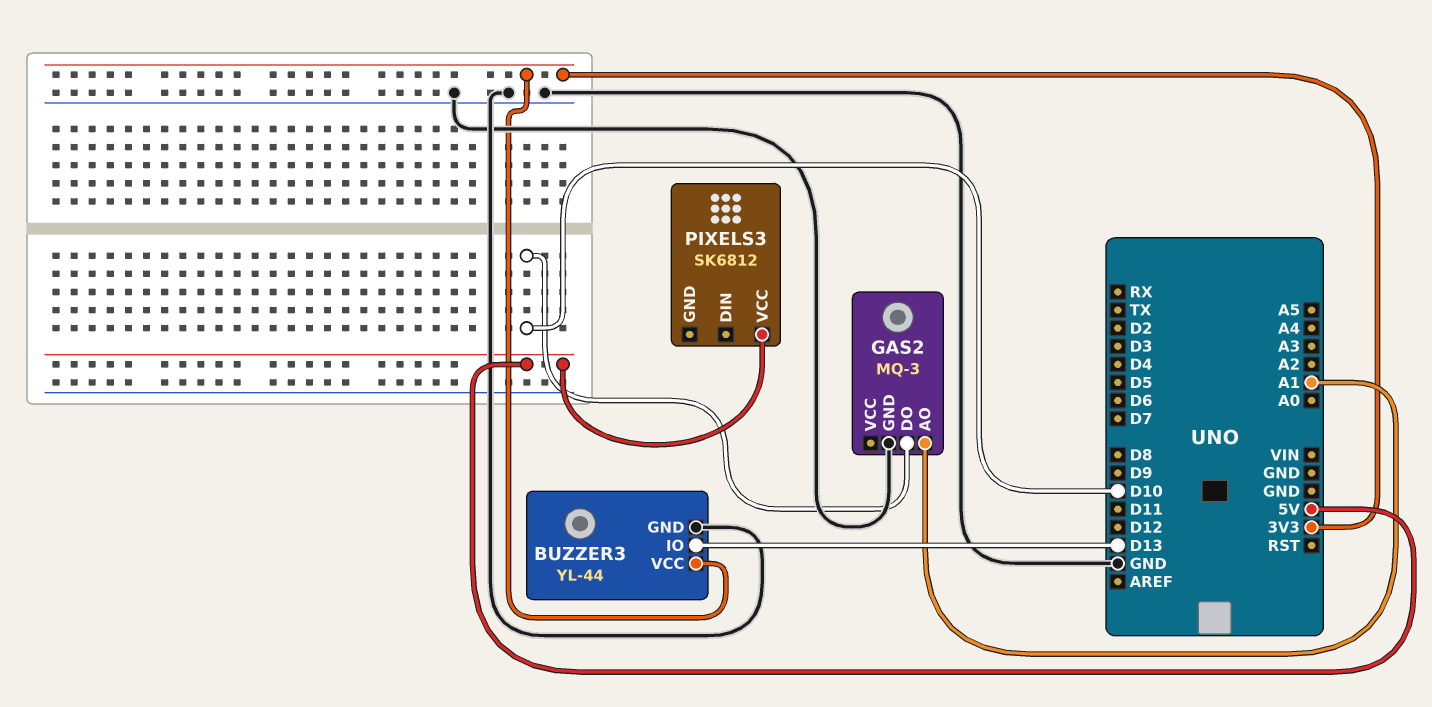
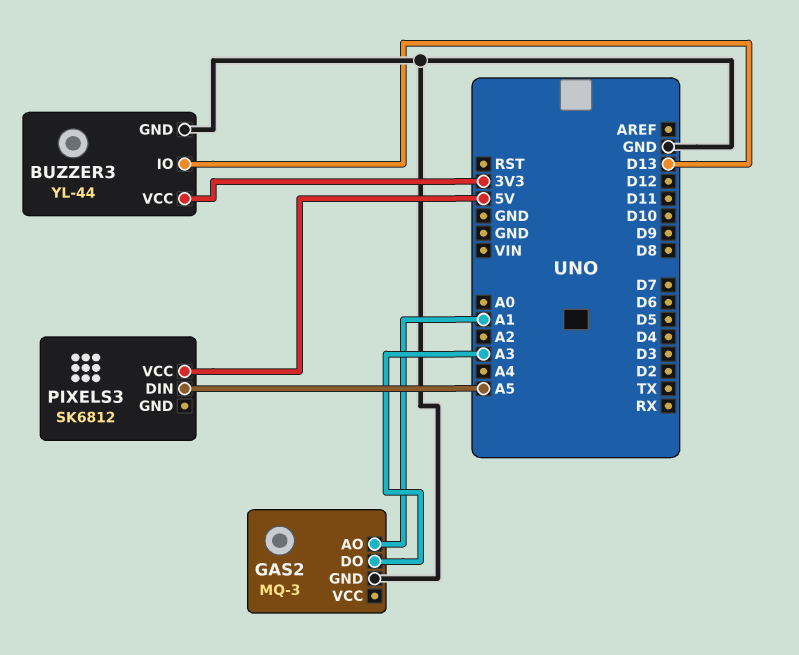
GAS2 pin DO: D10 -> A3
PIXELS3 pin DIN: none -> A5

